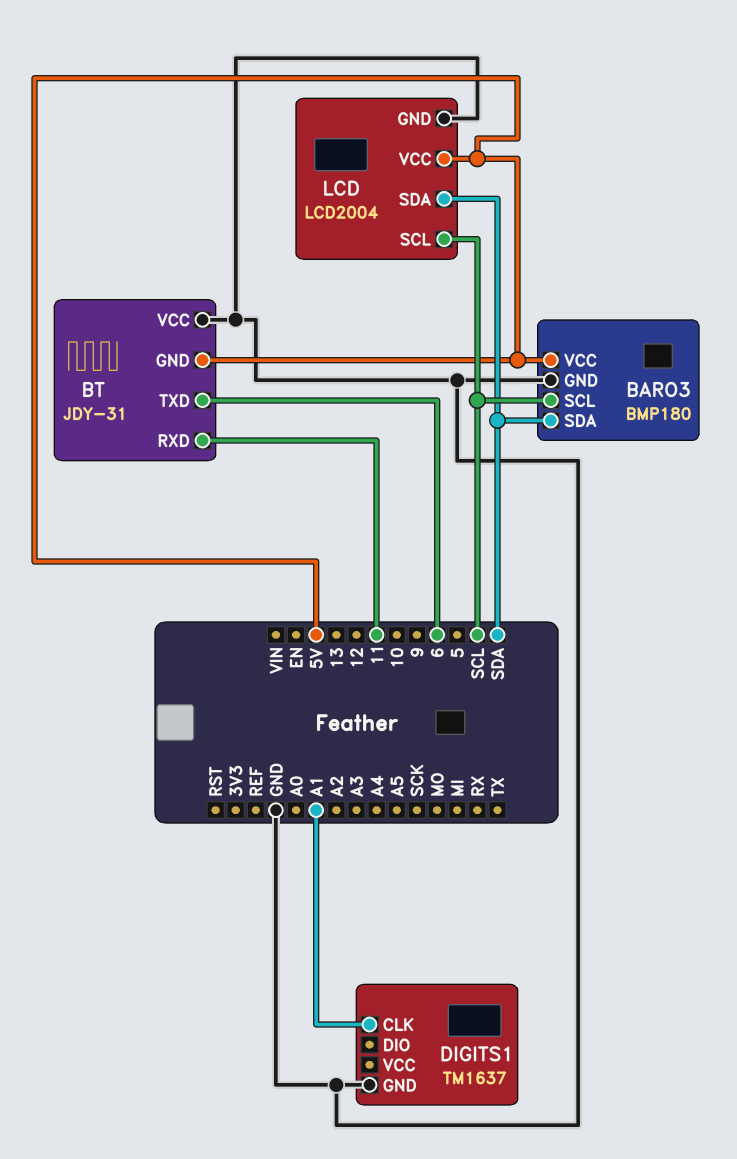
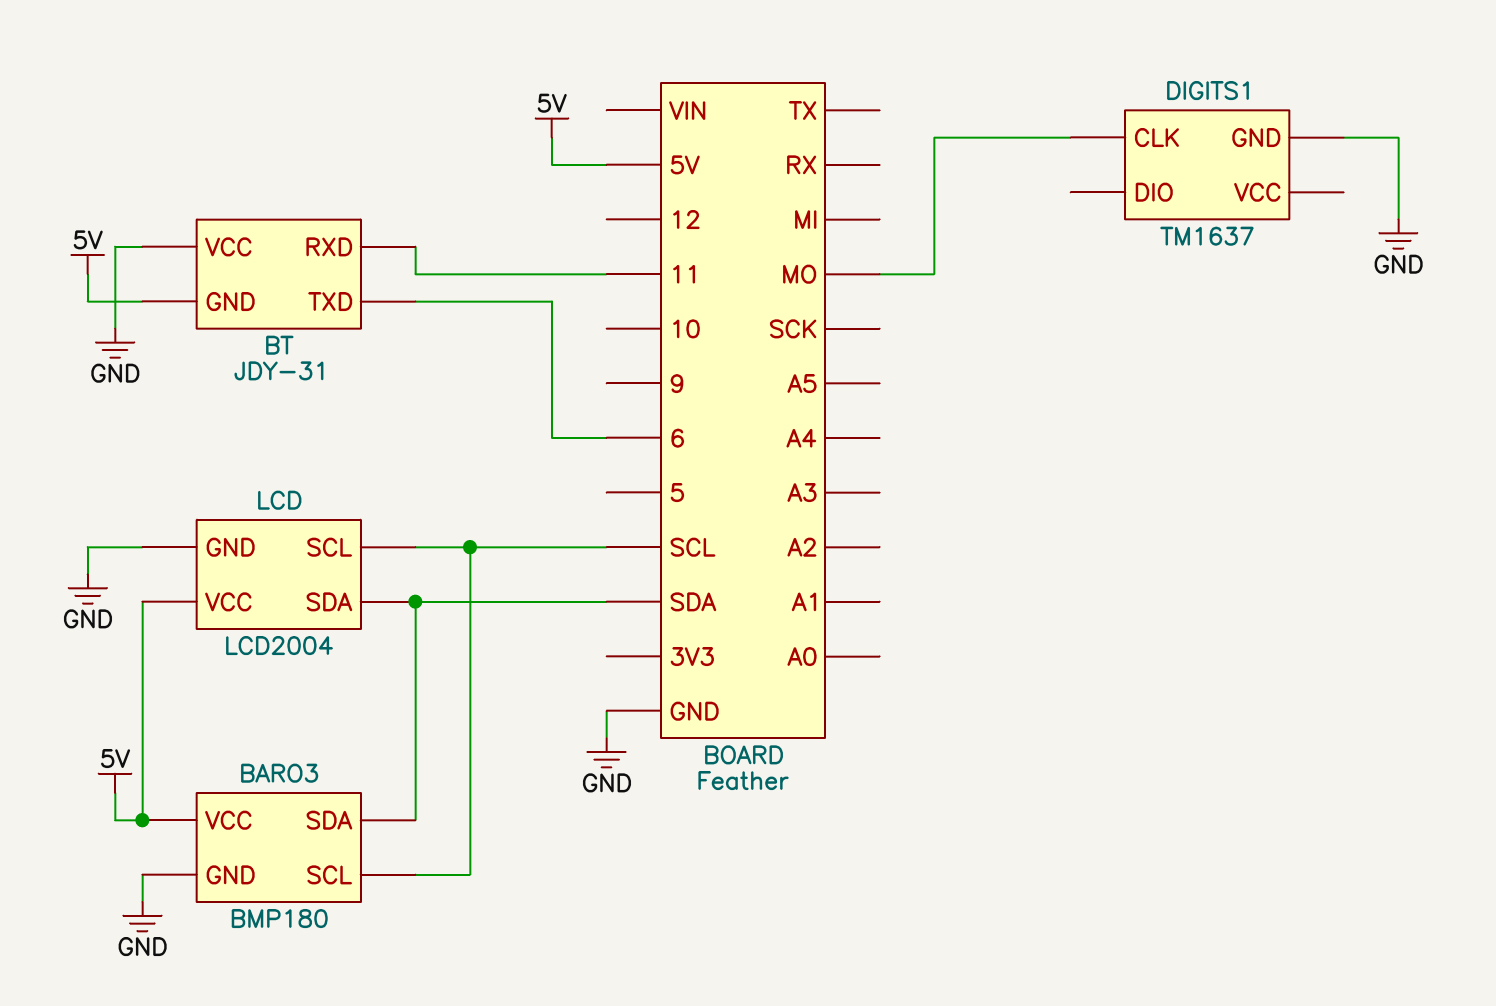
DIGITS1 pin CLK: A1 -> MO

